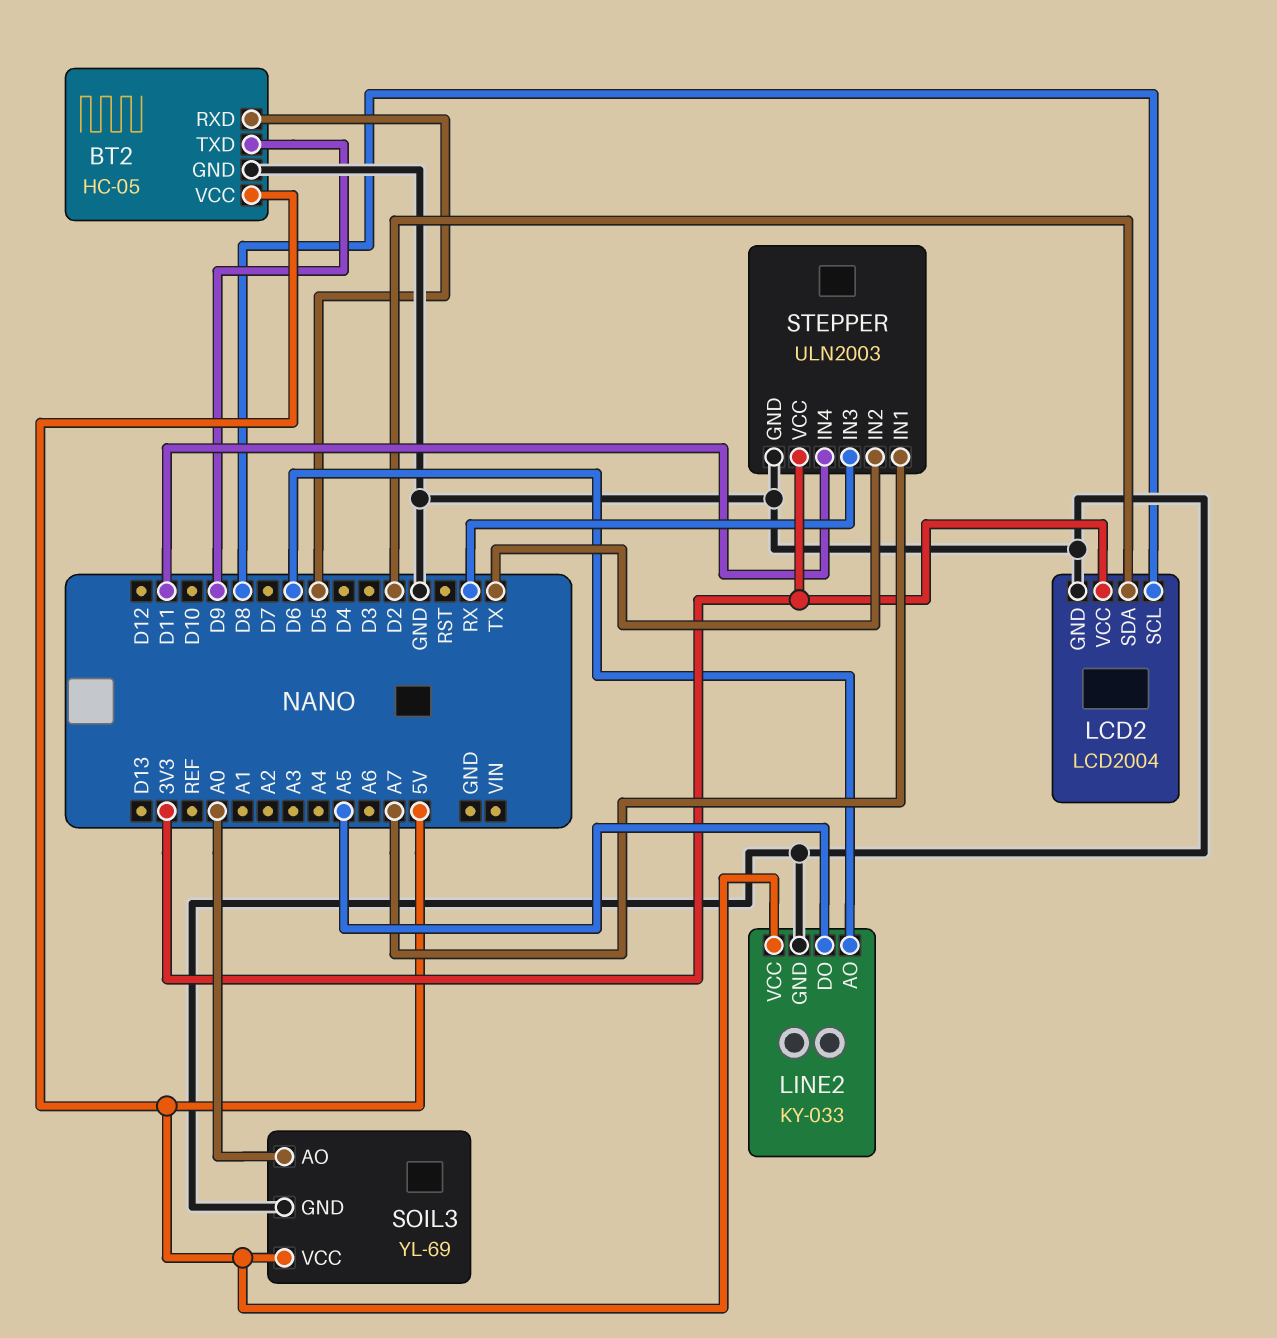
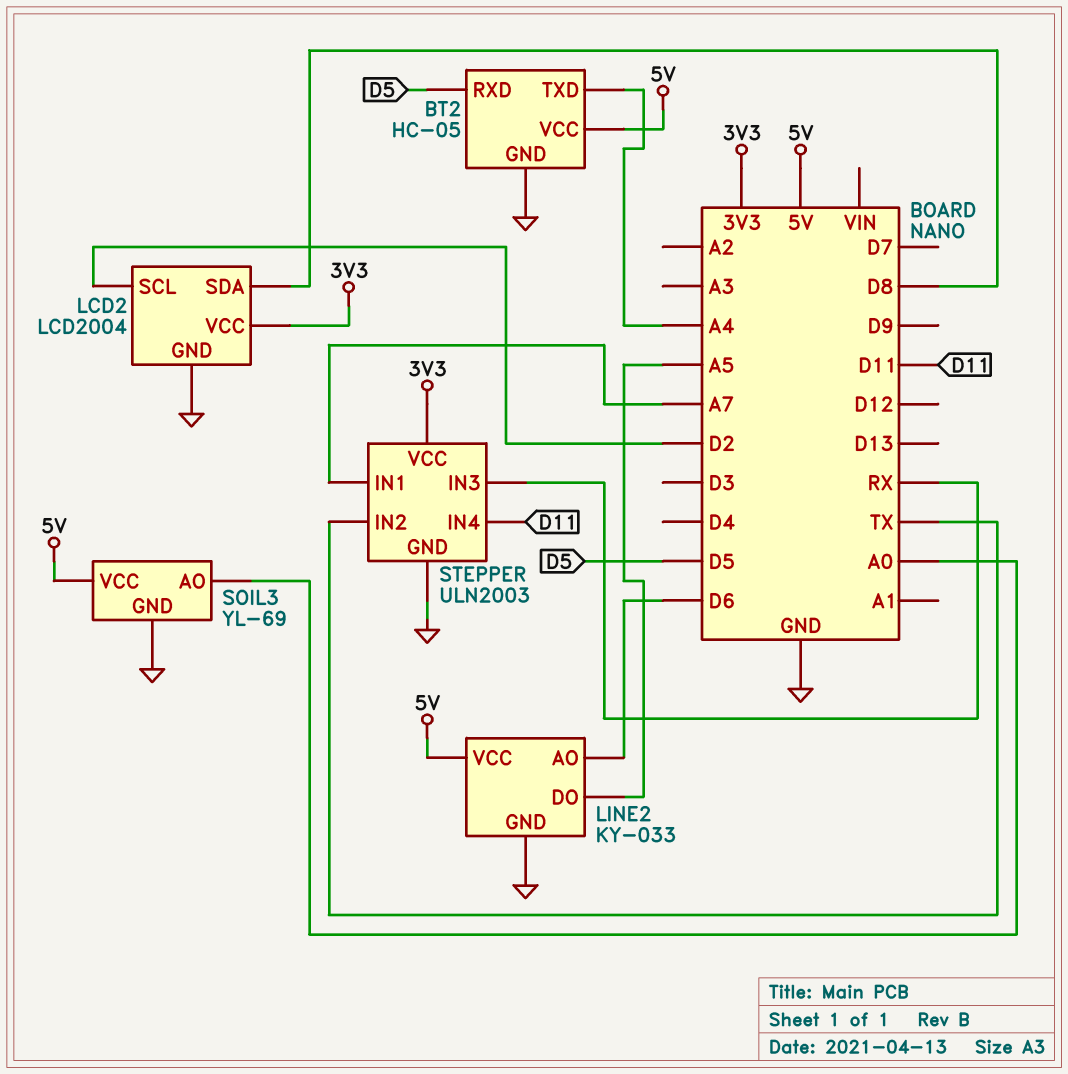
BT2 pin TXD: D9 -> A4
LCD2 pin SCL: D8 -> D2
LCD2 pin SDA: D2 -> D8

